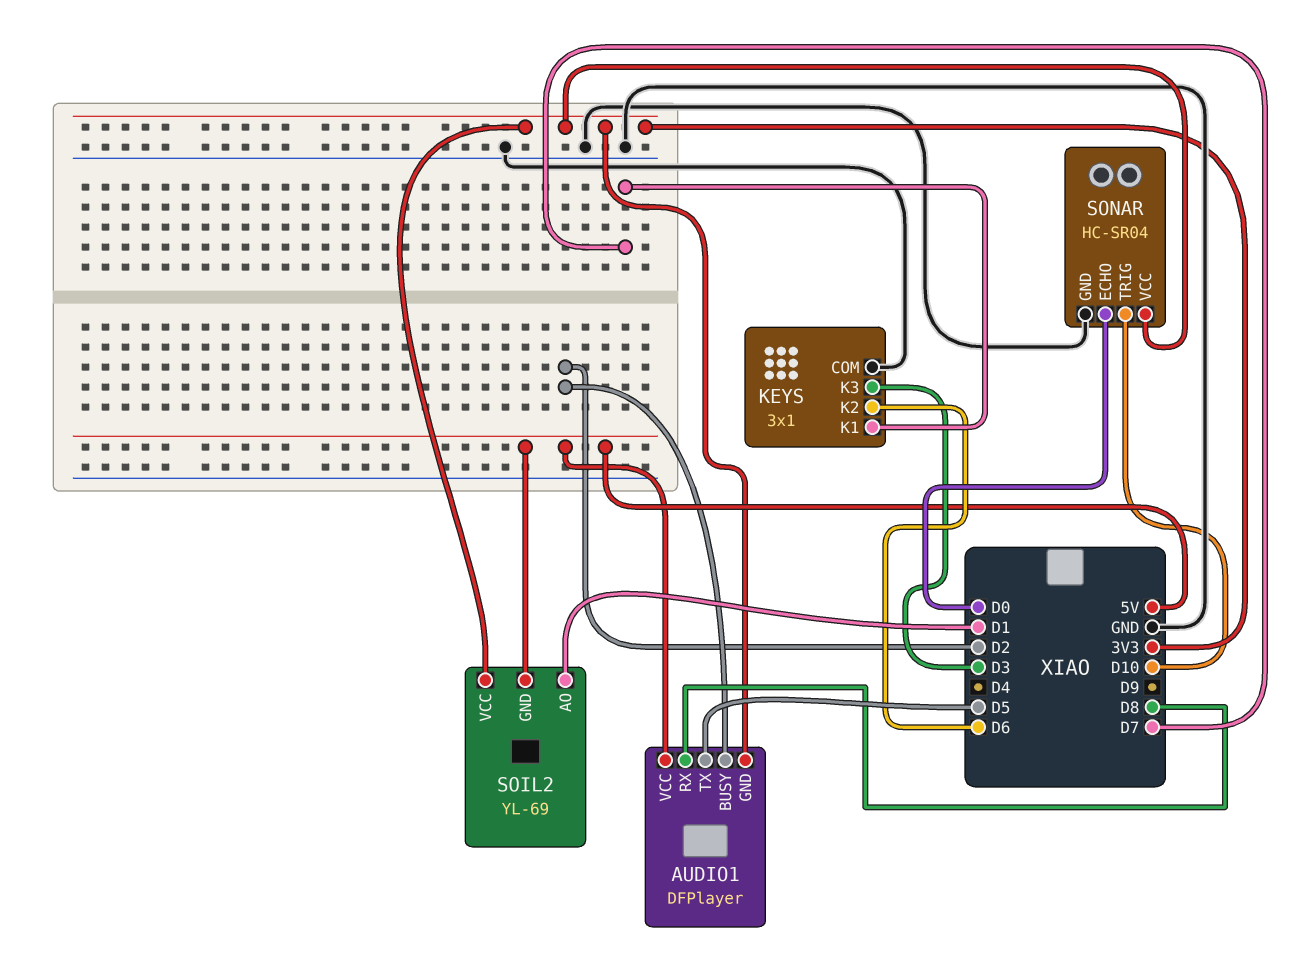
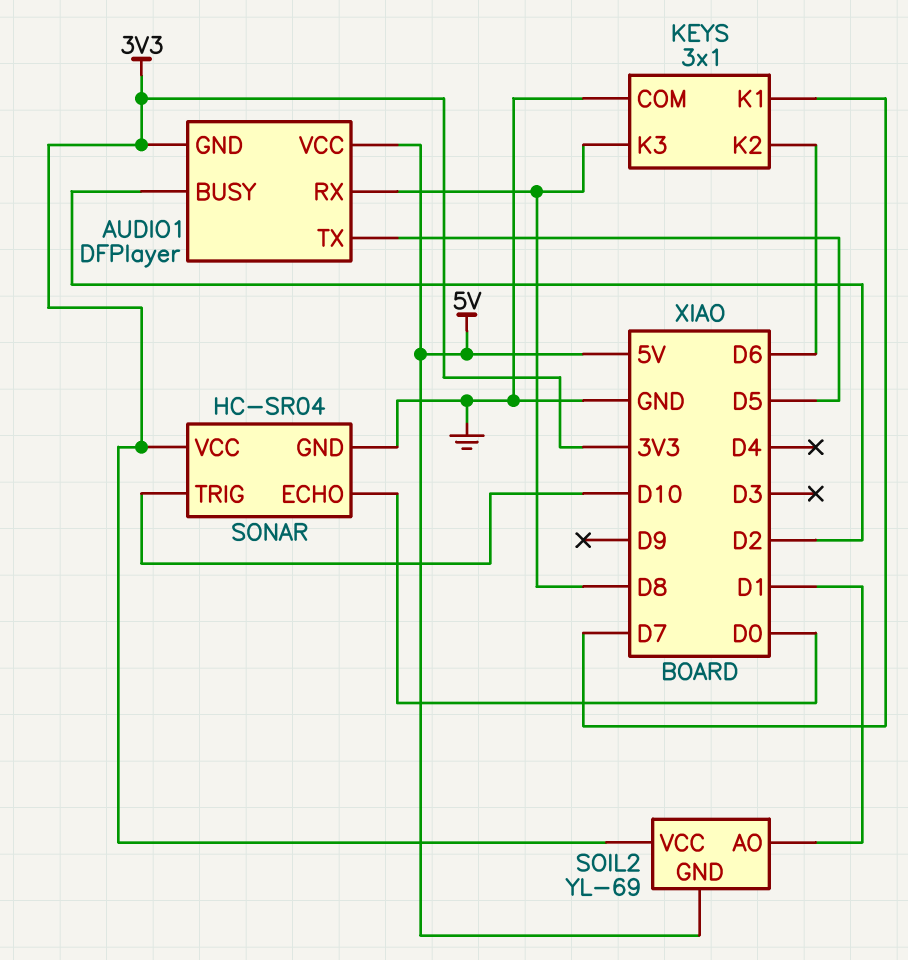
KEYS pin K3: D3 -> D8

